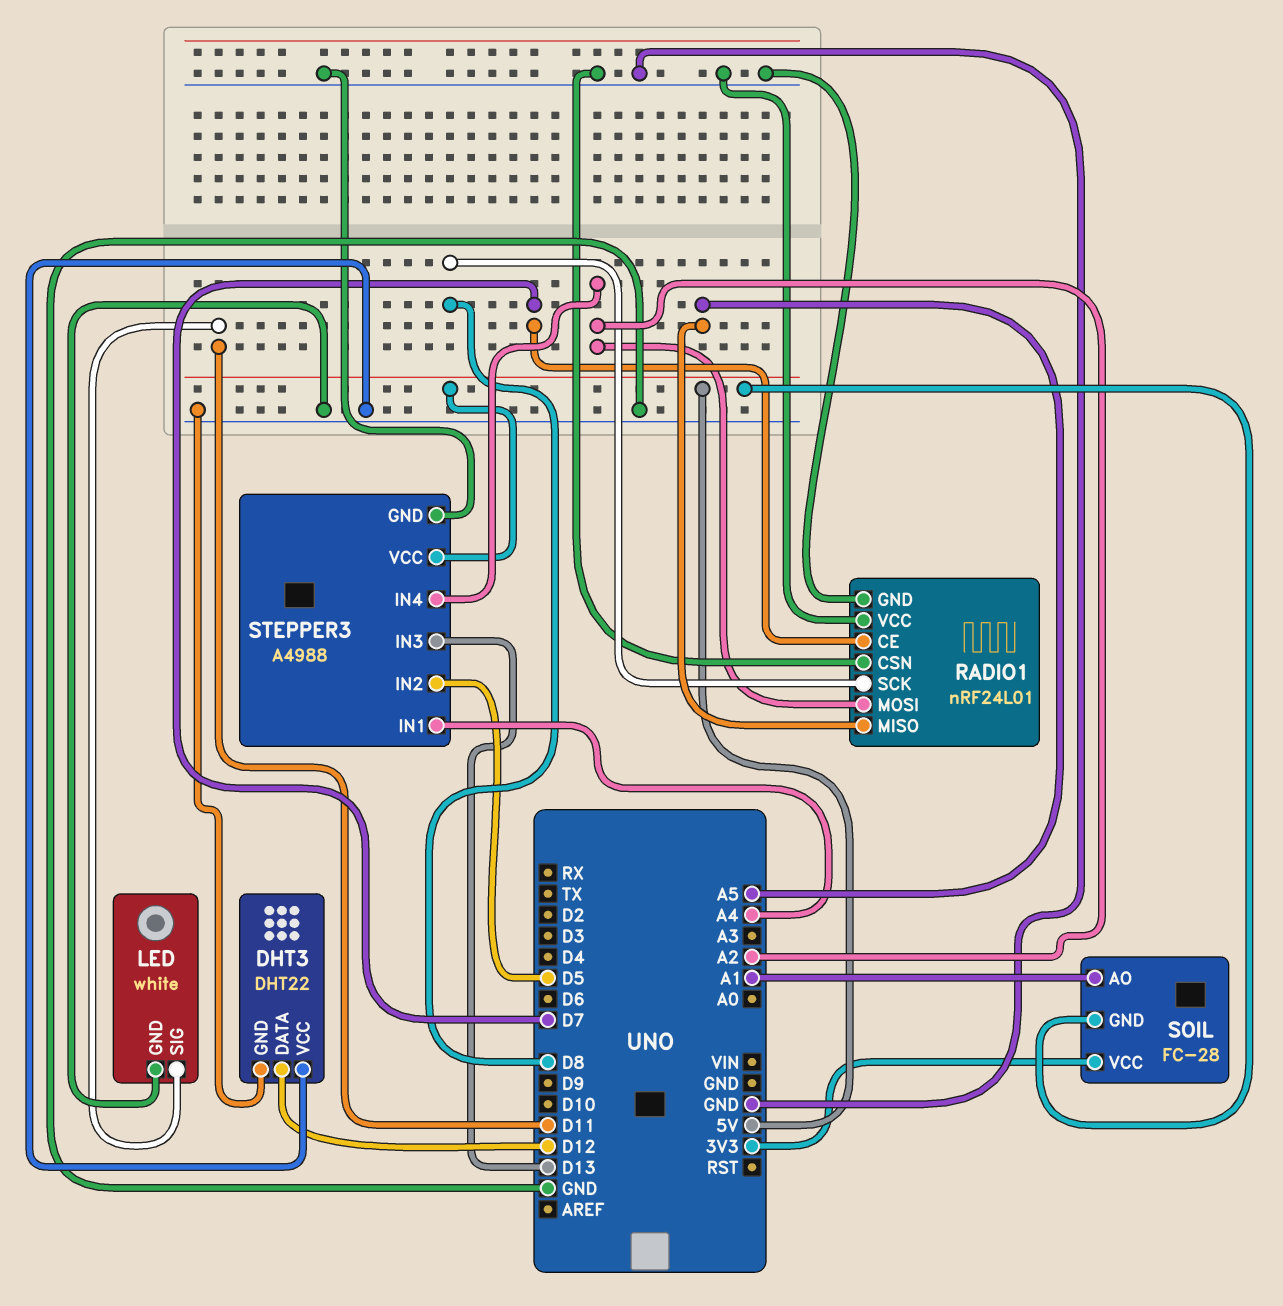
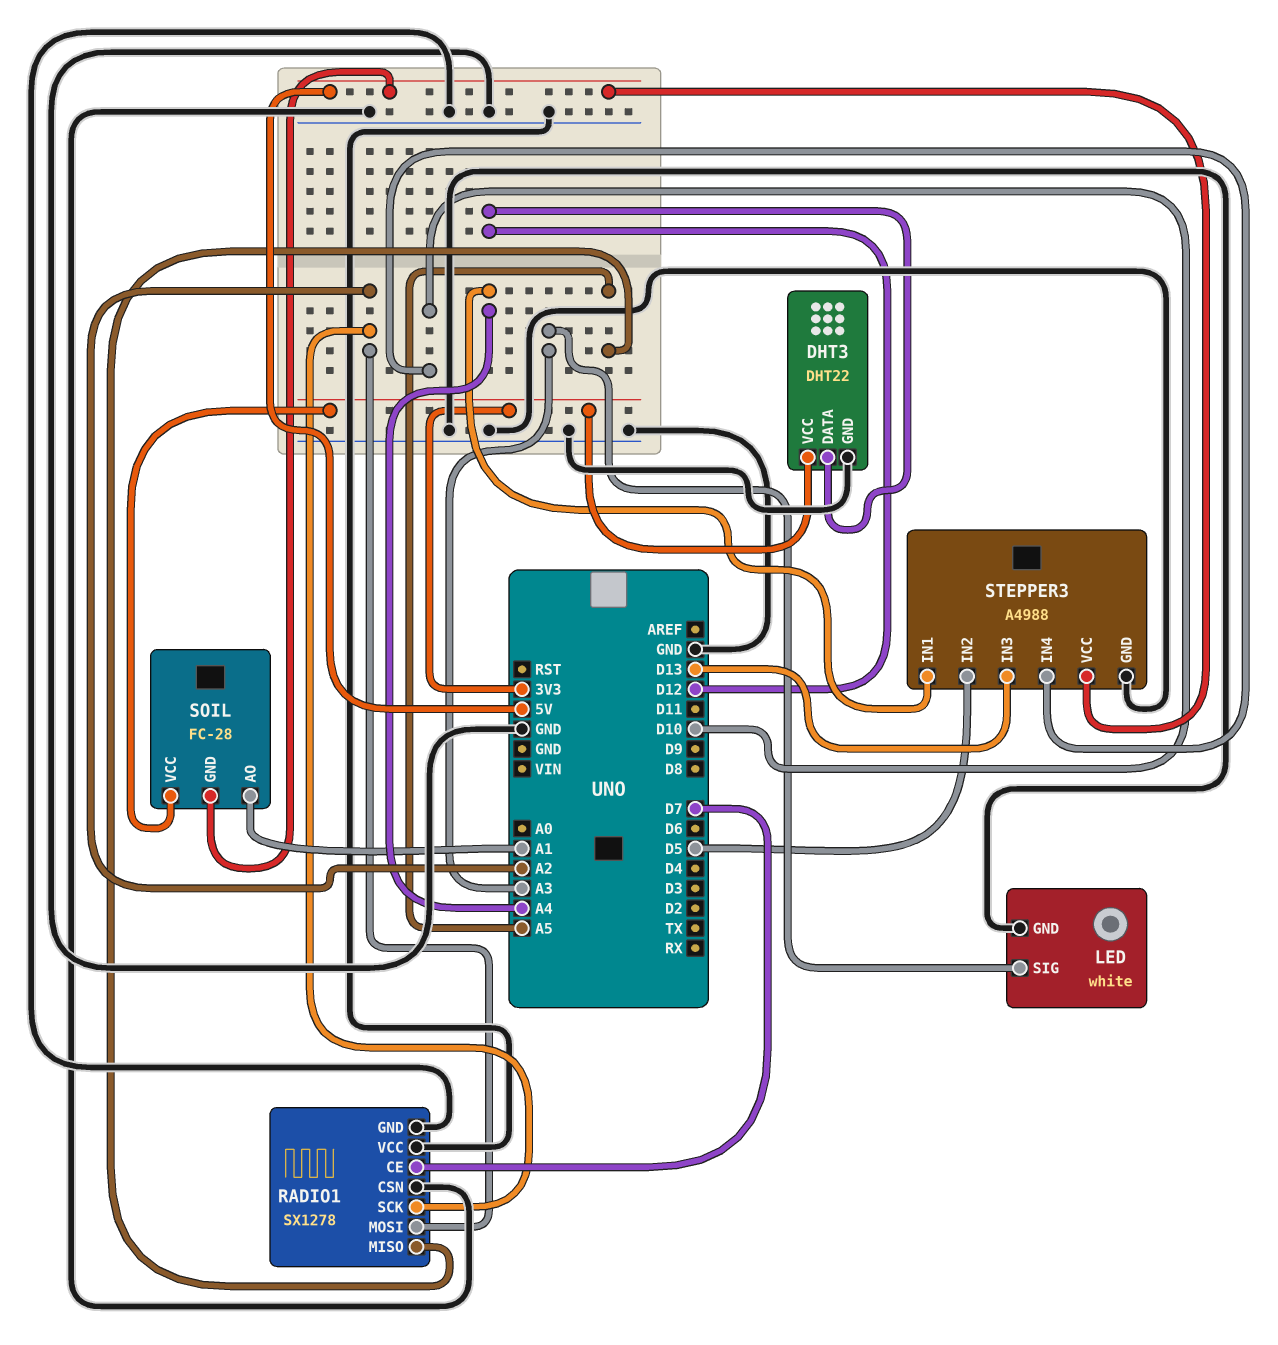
DHT3 pin VCC: GND -> 3V3
LED pin SIG: D11 -> A3
RADIO1: nRF24L01 -> SX1278
RADIO1 pin SCK: D8 -> A2
STEPPER3 pin IN4: A2 -> D10

